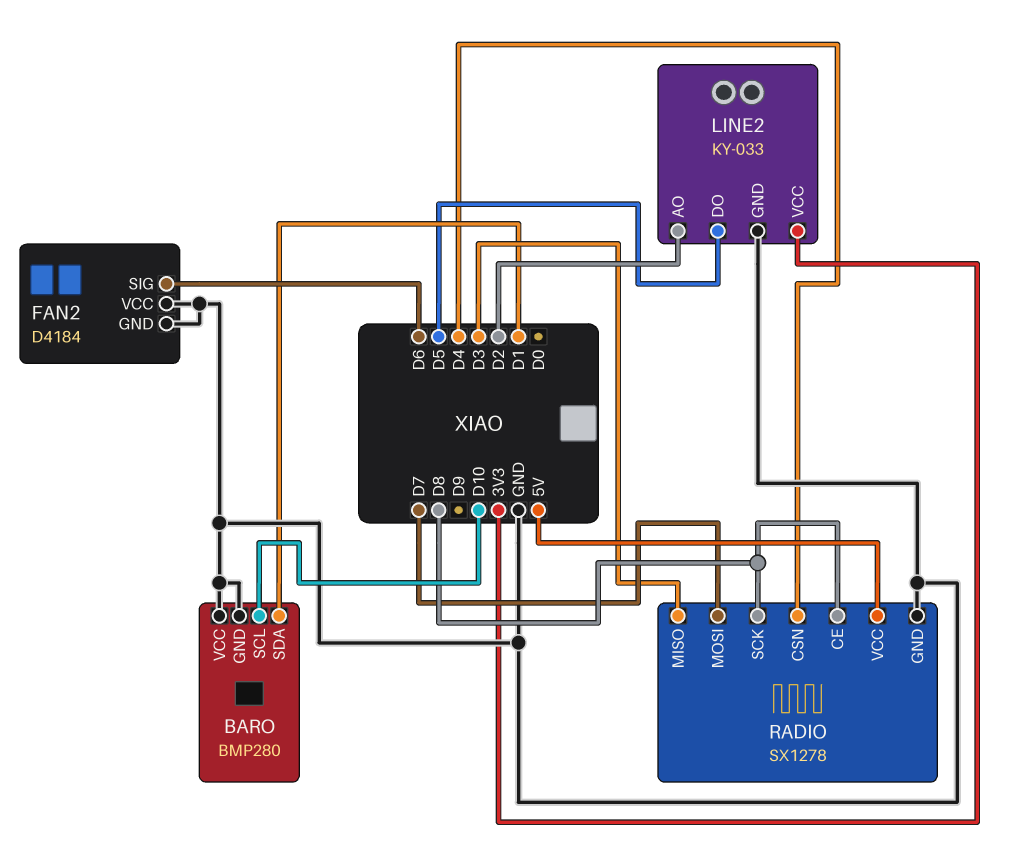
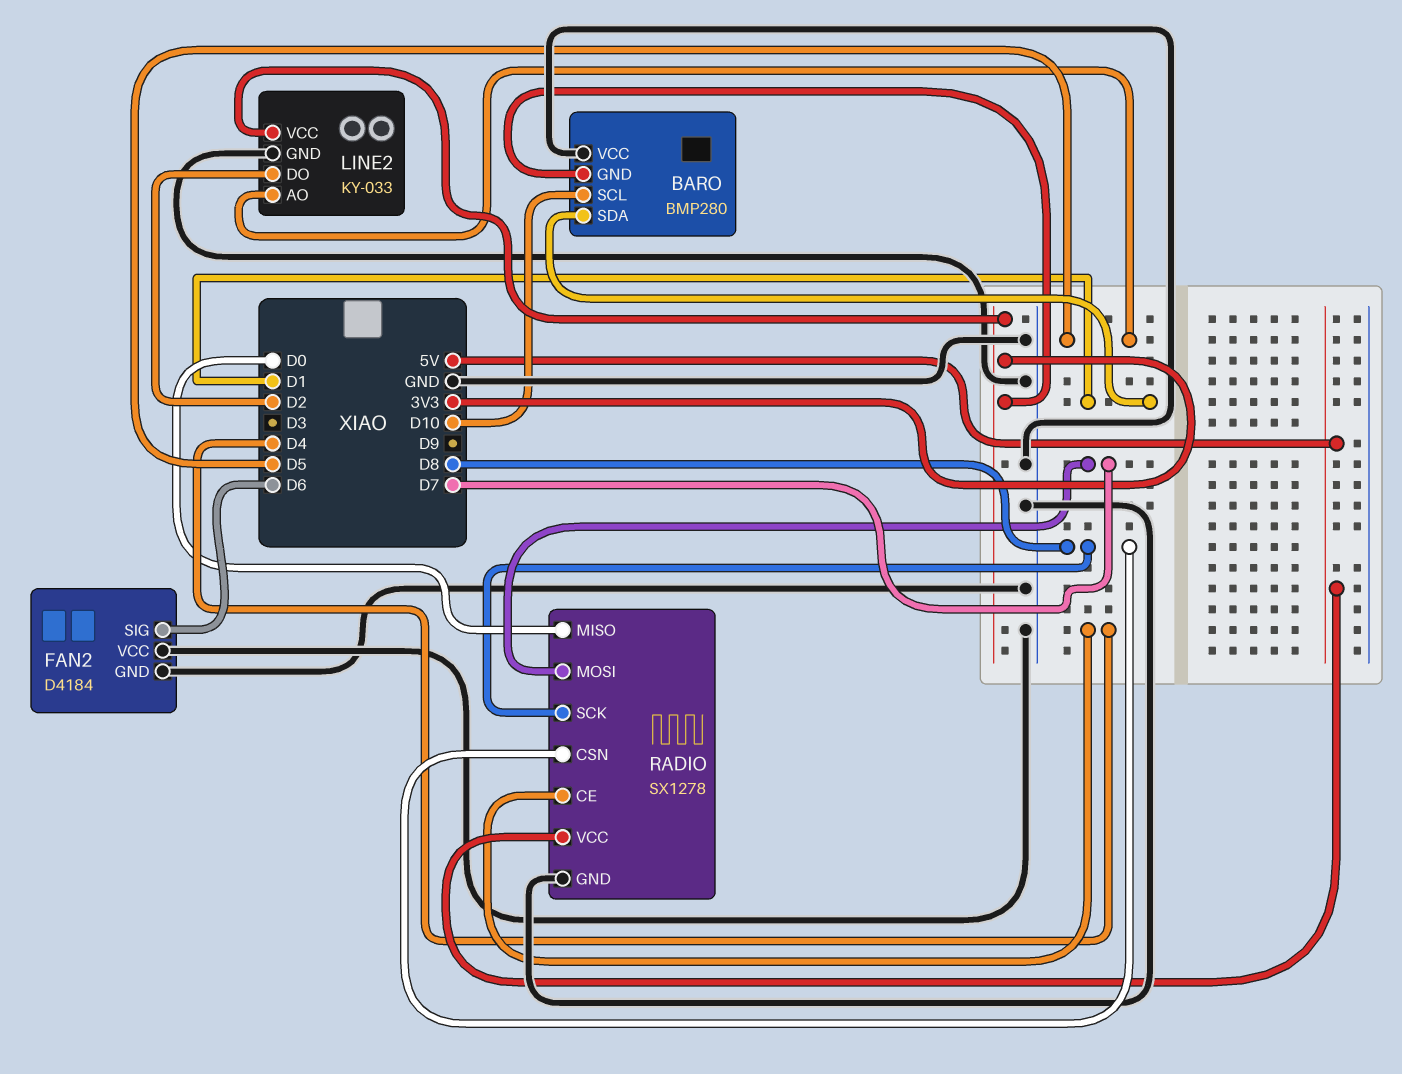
BARO pin GND: GND -> 3V3
LINE2 pin AO: D2 -> D5
LINE2 pin DO: D5 -> D2
RADIO pin CE: D8 -> D4
RADIO pin CSN: D4 -> D8
RADIO pin MISO: D3 -> D0

